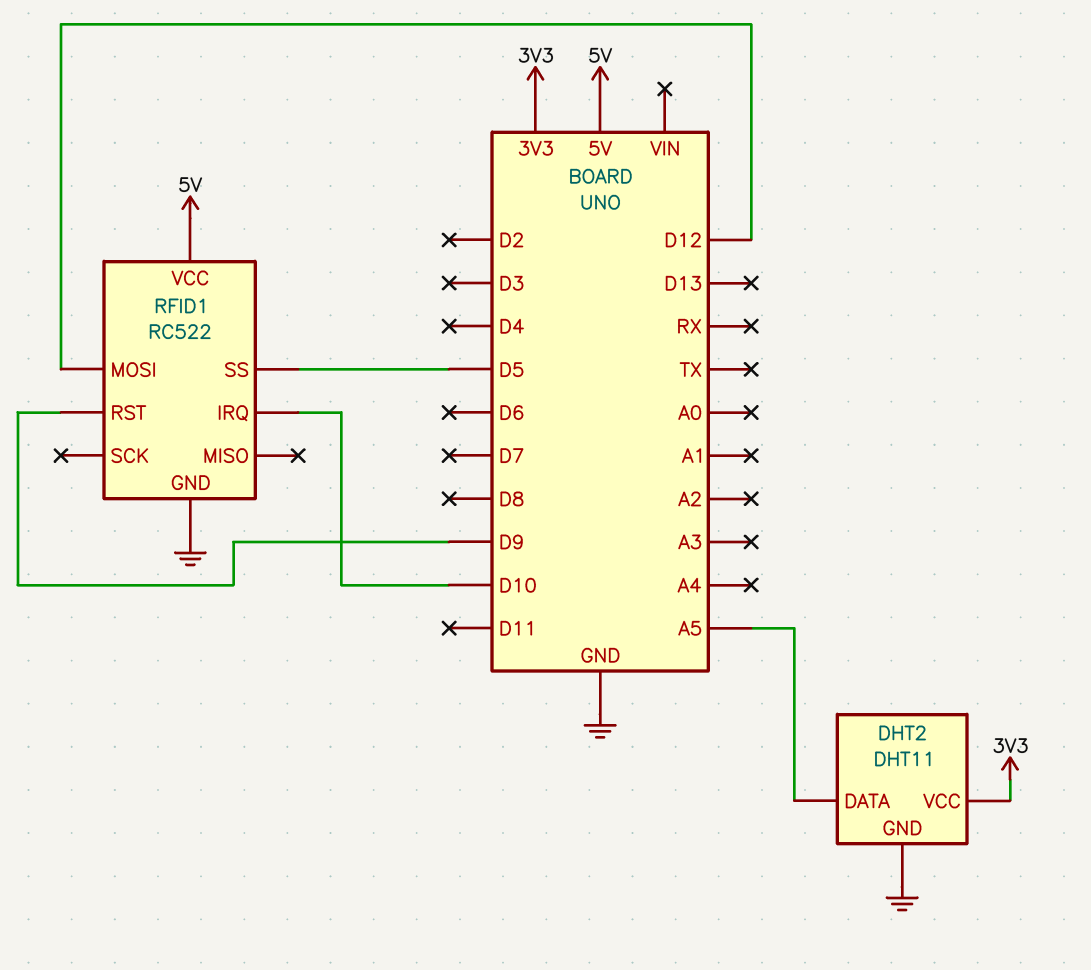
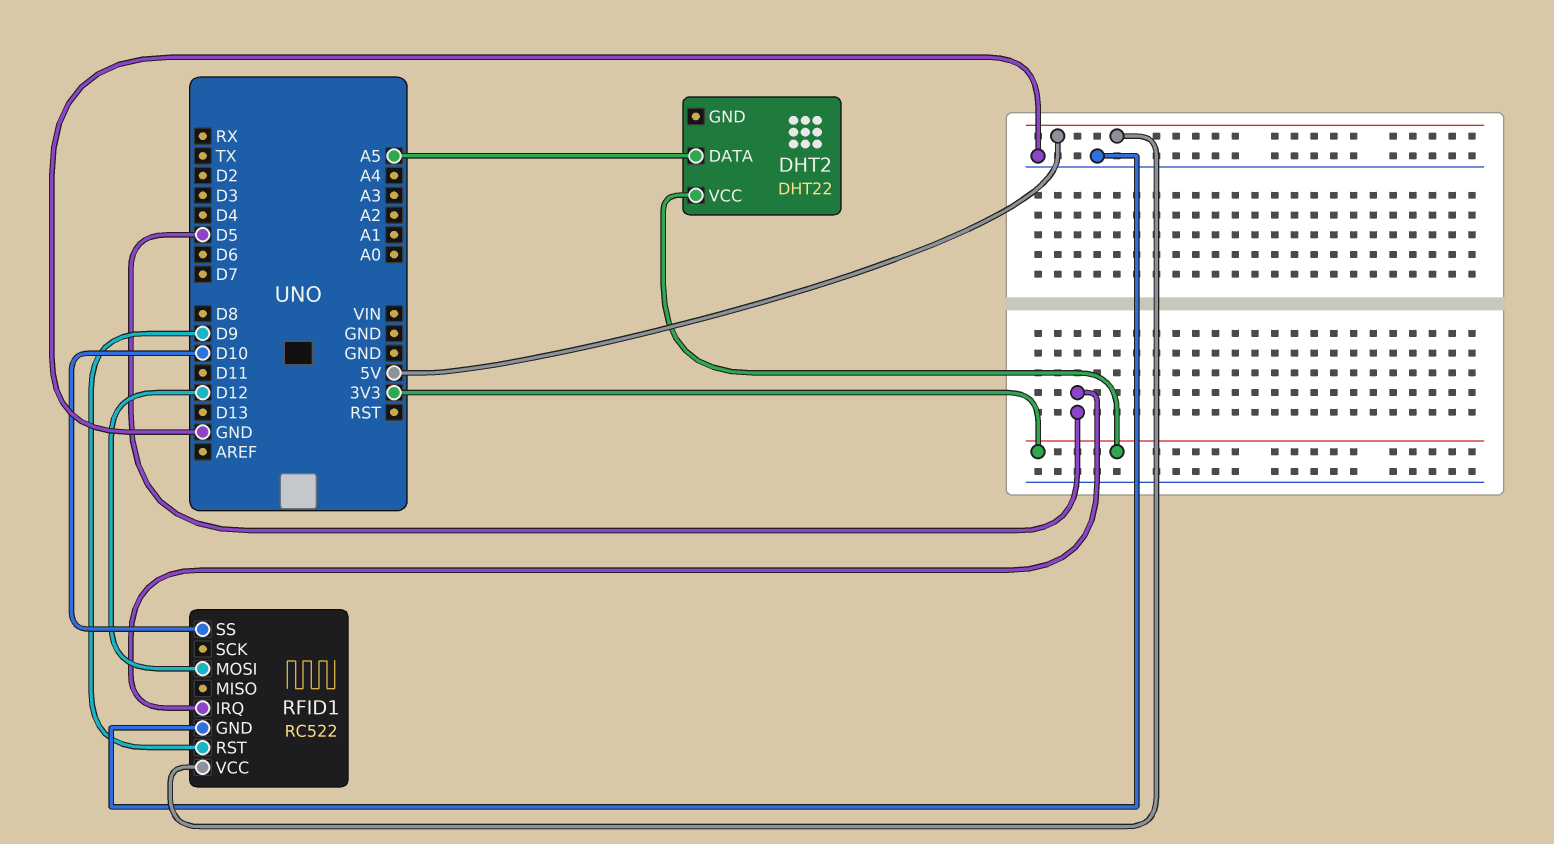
DHT2: DHT11 -> DHT22
DHT2 pin GND: GND -> none
RFID1 pin IRQ: D10 -> D5
RFID1 pin SS: D5 -> D10

